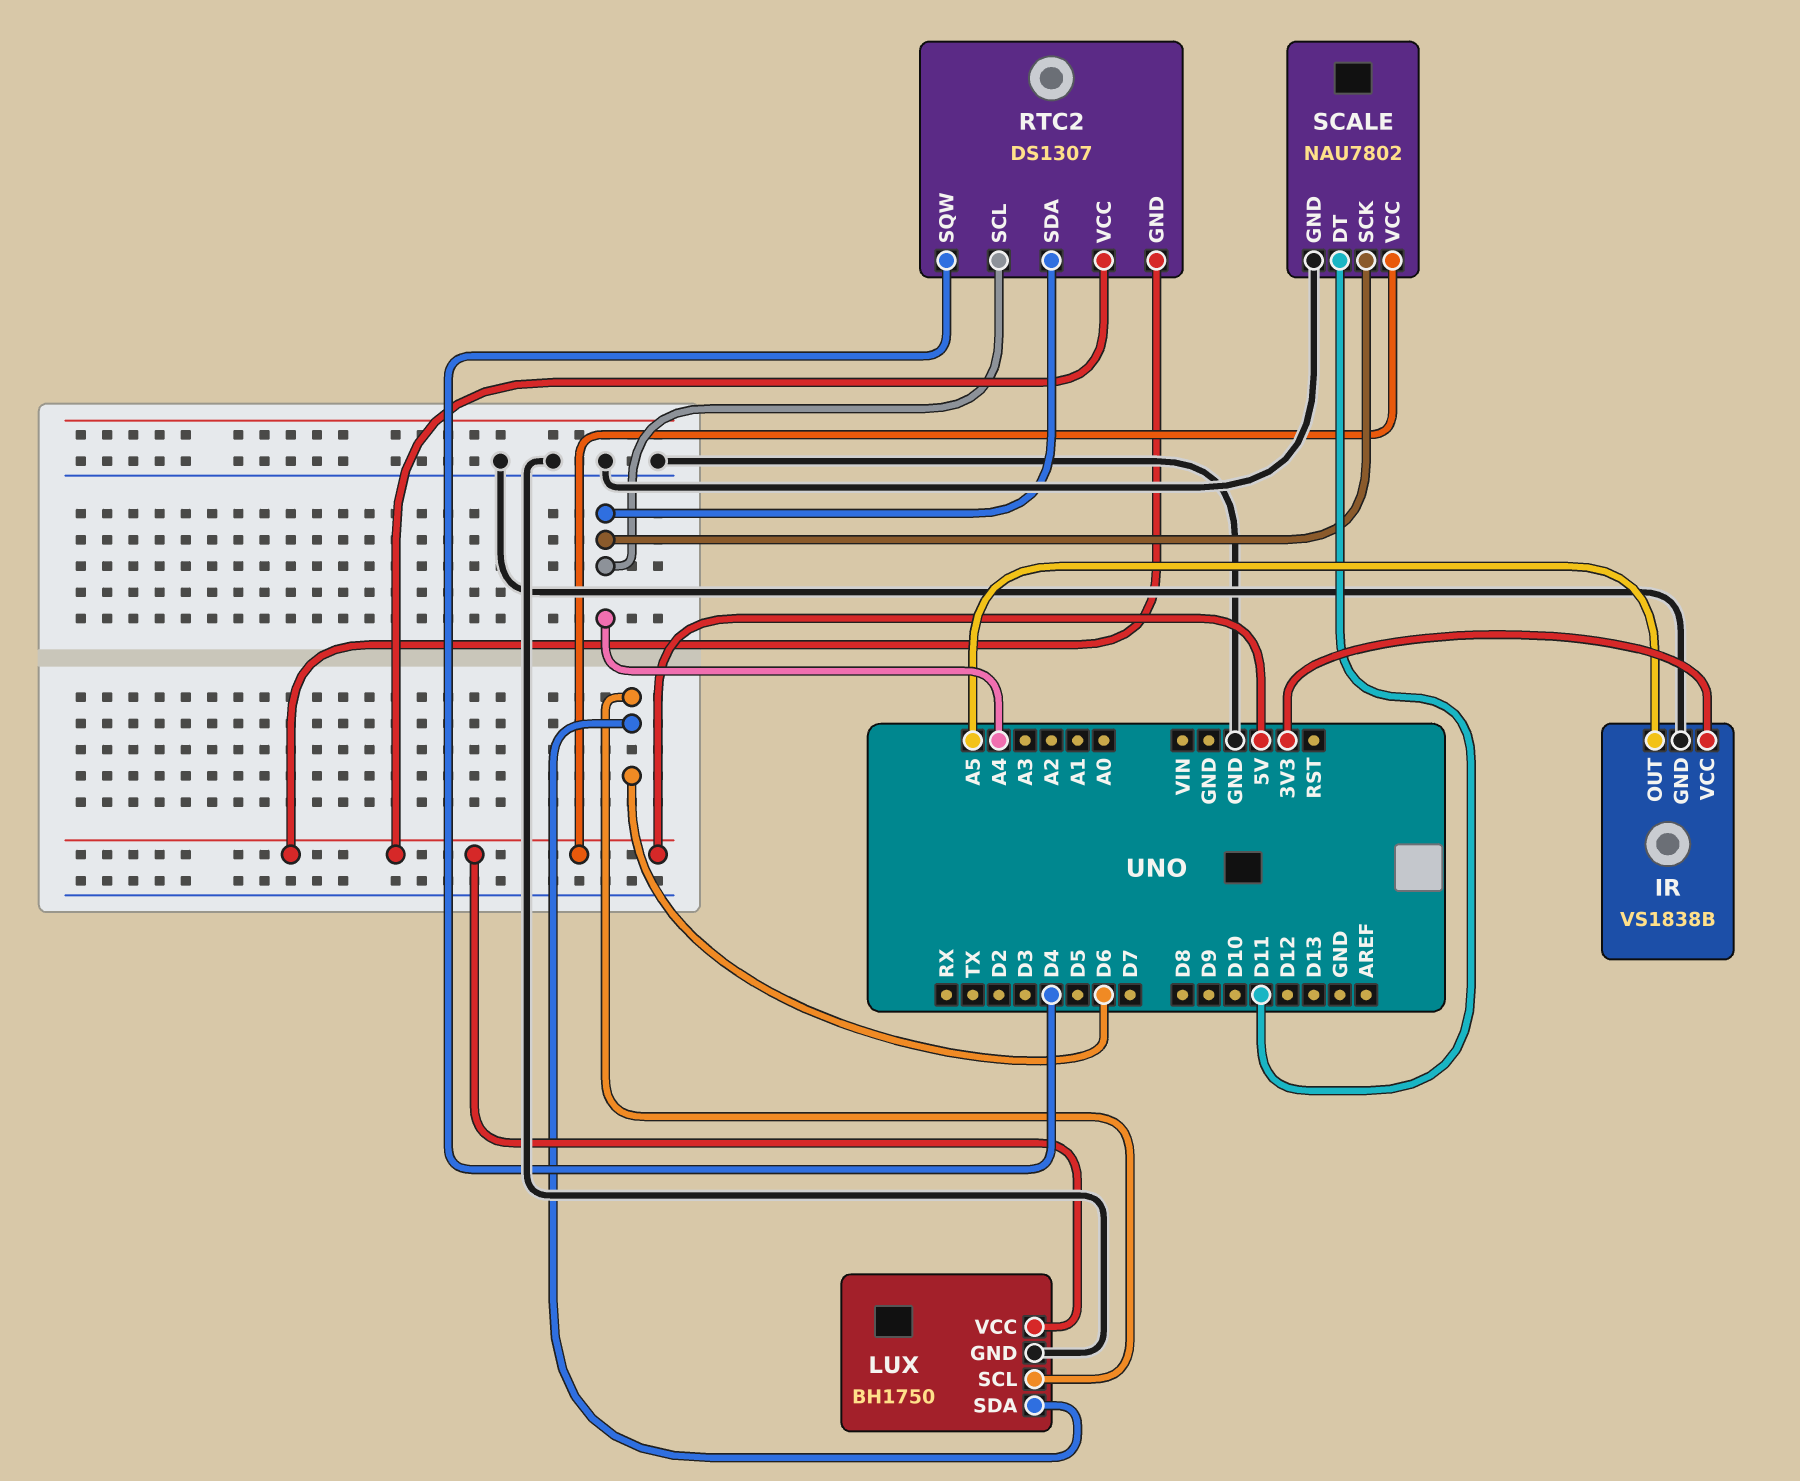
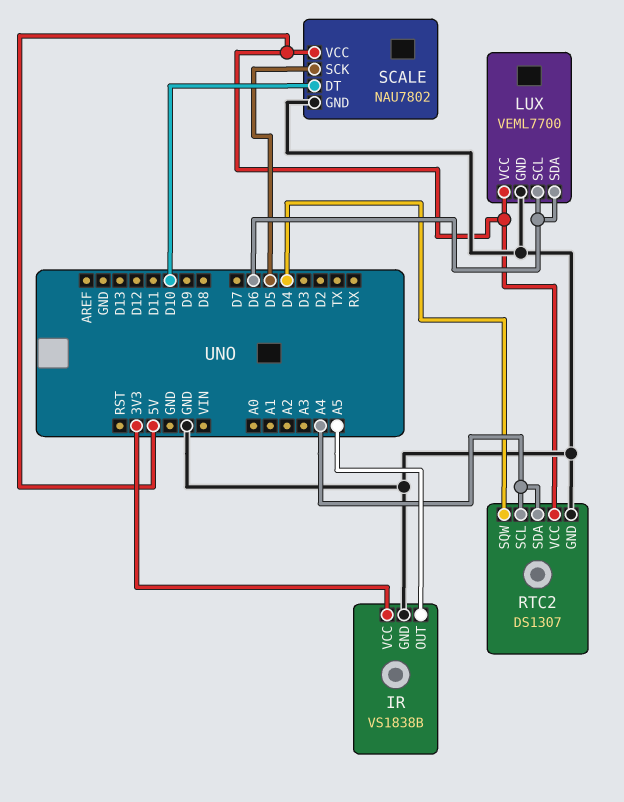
LUX: BH1750 -> VEML7700
RTC2 pin GND: 5V -> GND
SCALE pin DT: D11 -> D10
SCALE pin SCK: A4 -> D5

